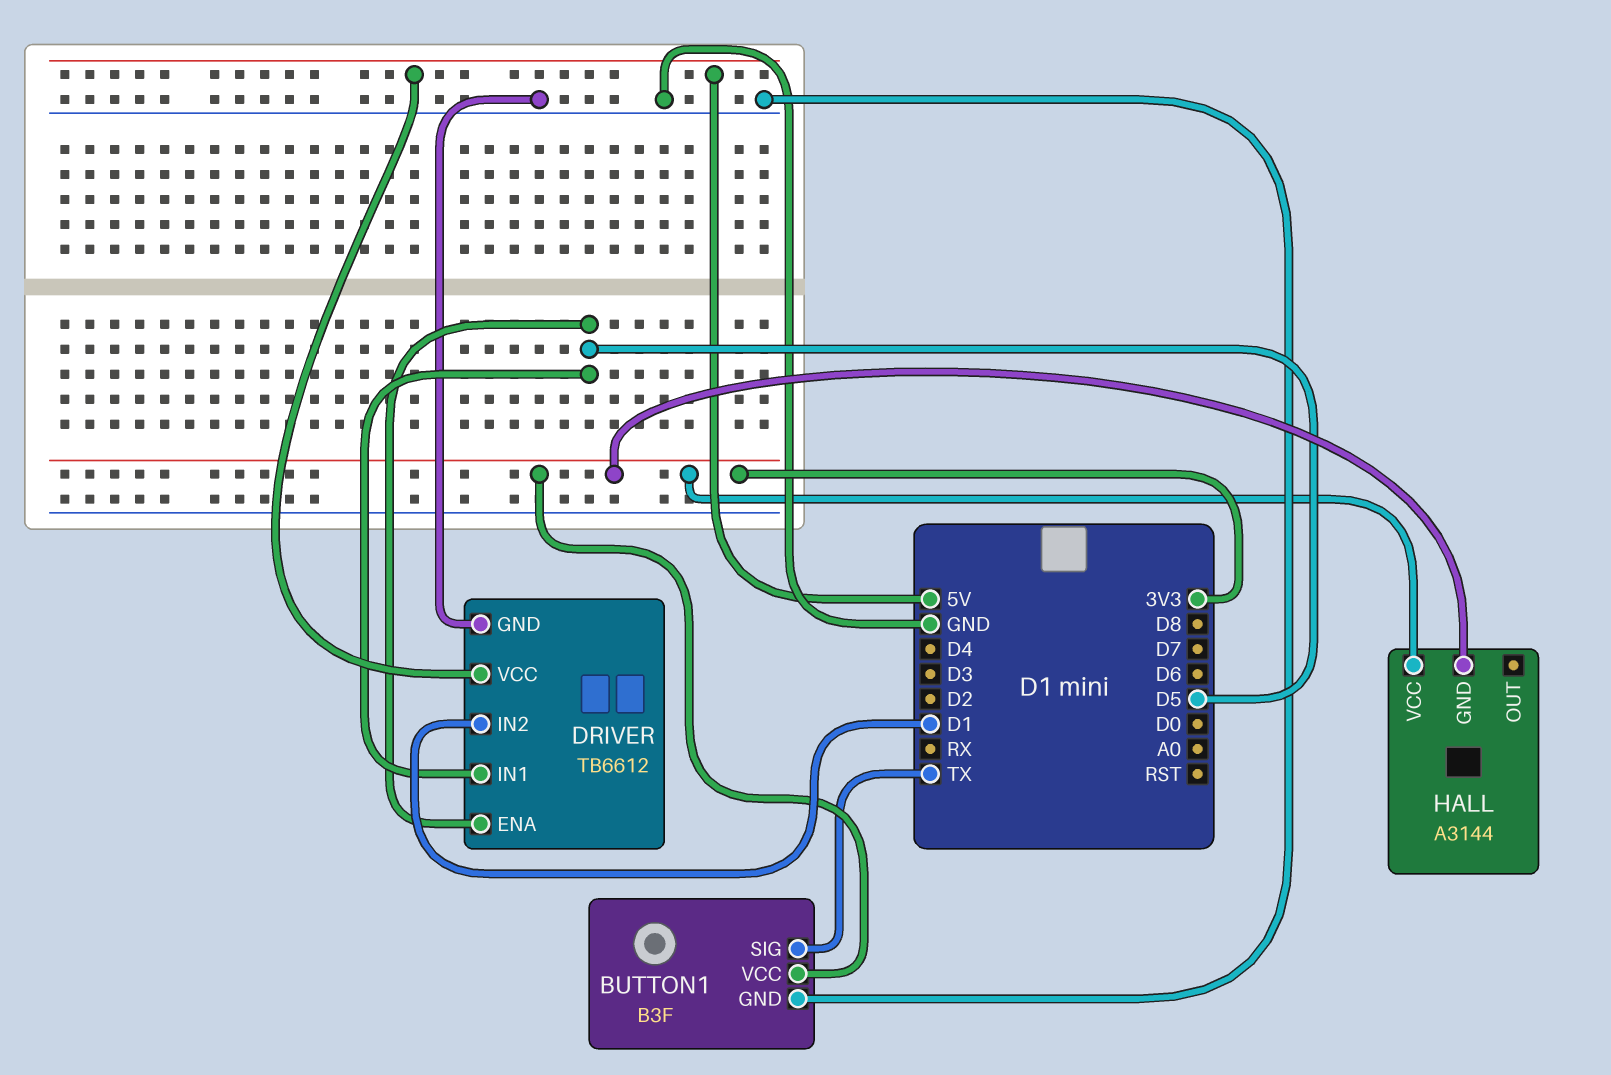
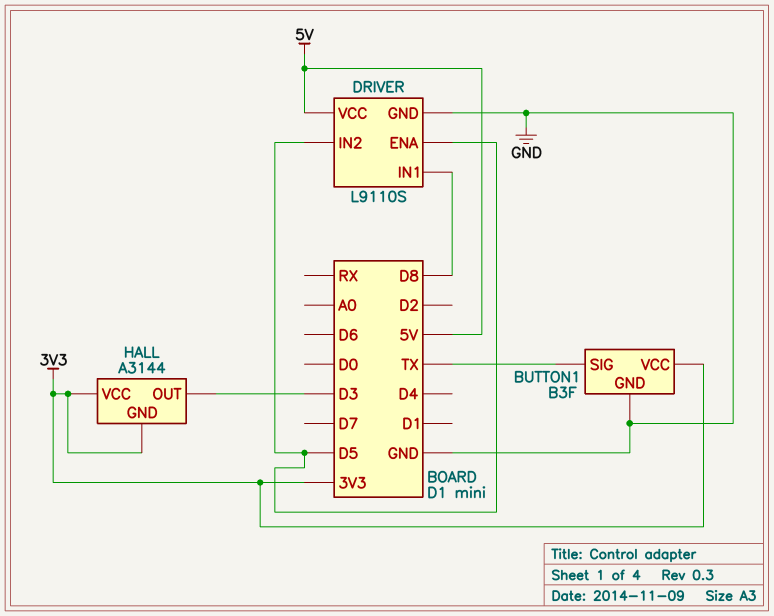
DRIVER: TB6612 -> L9110S
DRIVER pin IN1: D5 -> D8
DRIVER pin IN2: D1 -> D5
HALL pin OUT: none -> D3

